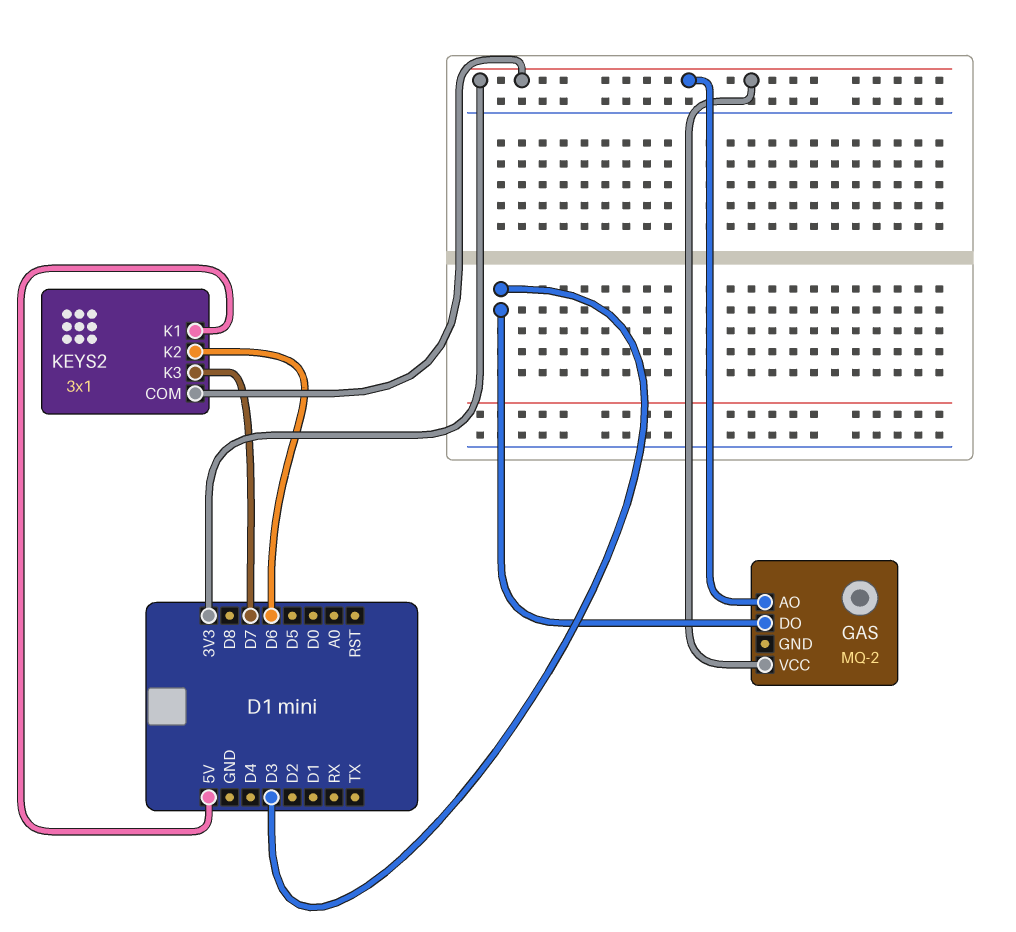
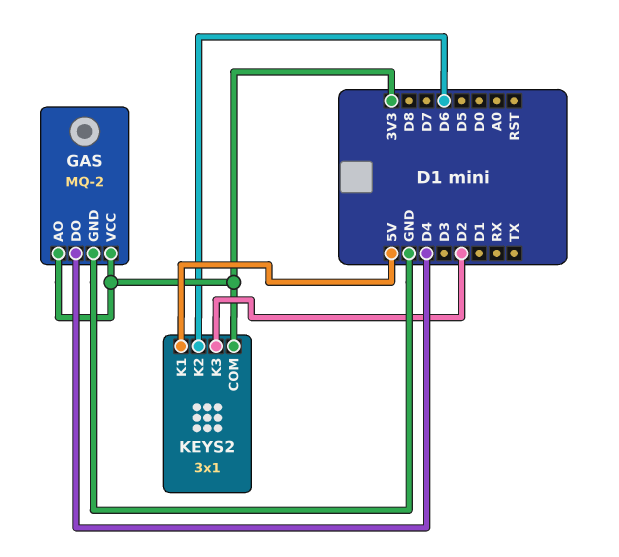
GAS pin DO: D3 -> D4
GAS pin GND: none -> GND
KEYS2 pin K3: D7 -> D2

